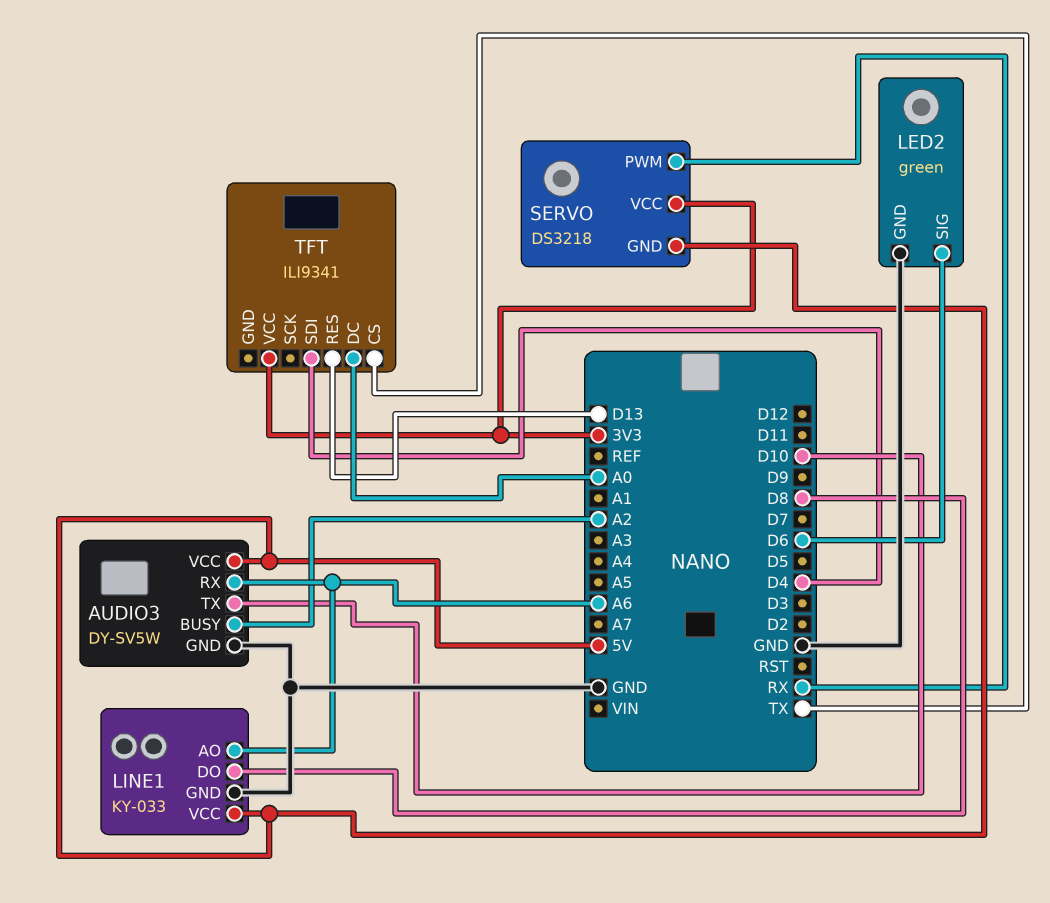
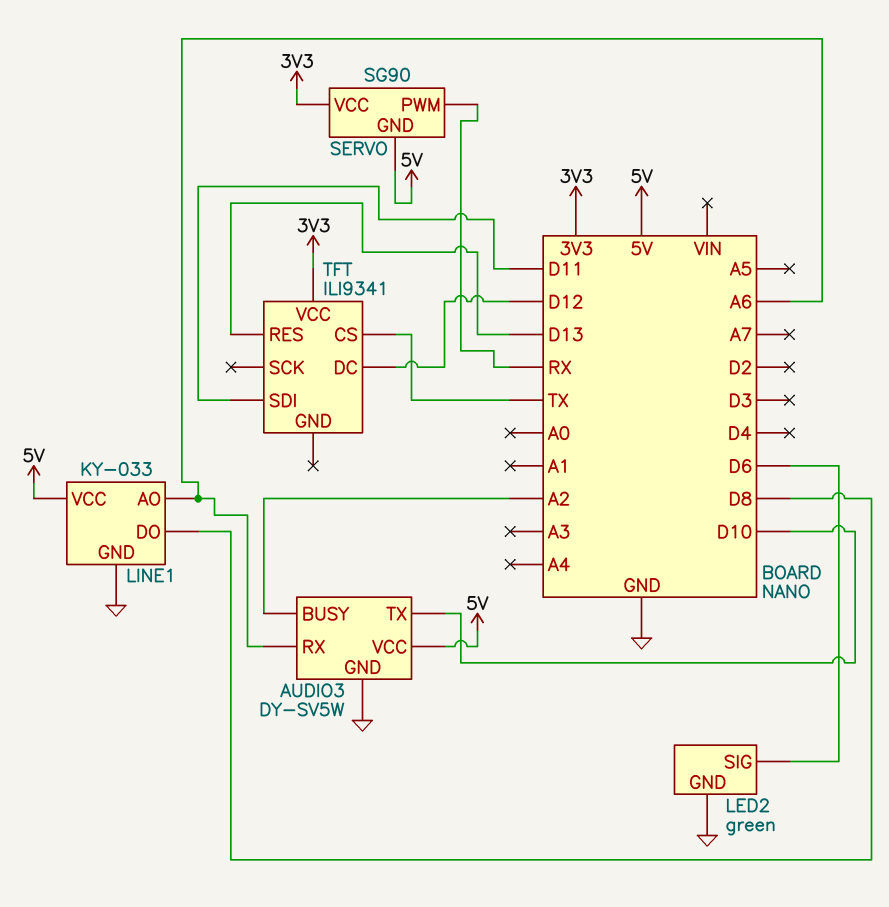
SERVO: DS3218 -> SG90
TFT pin DC: A0 -> D12
TFT pin SDI: D4 -> D11

